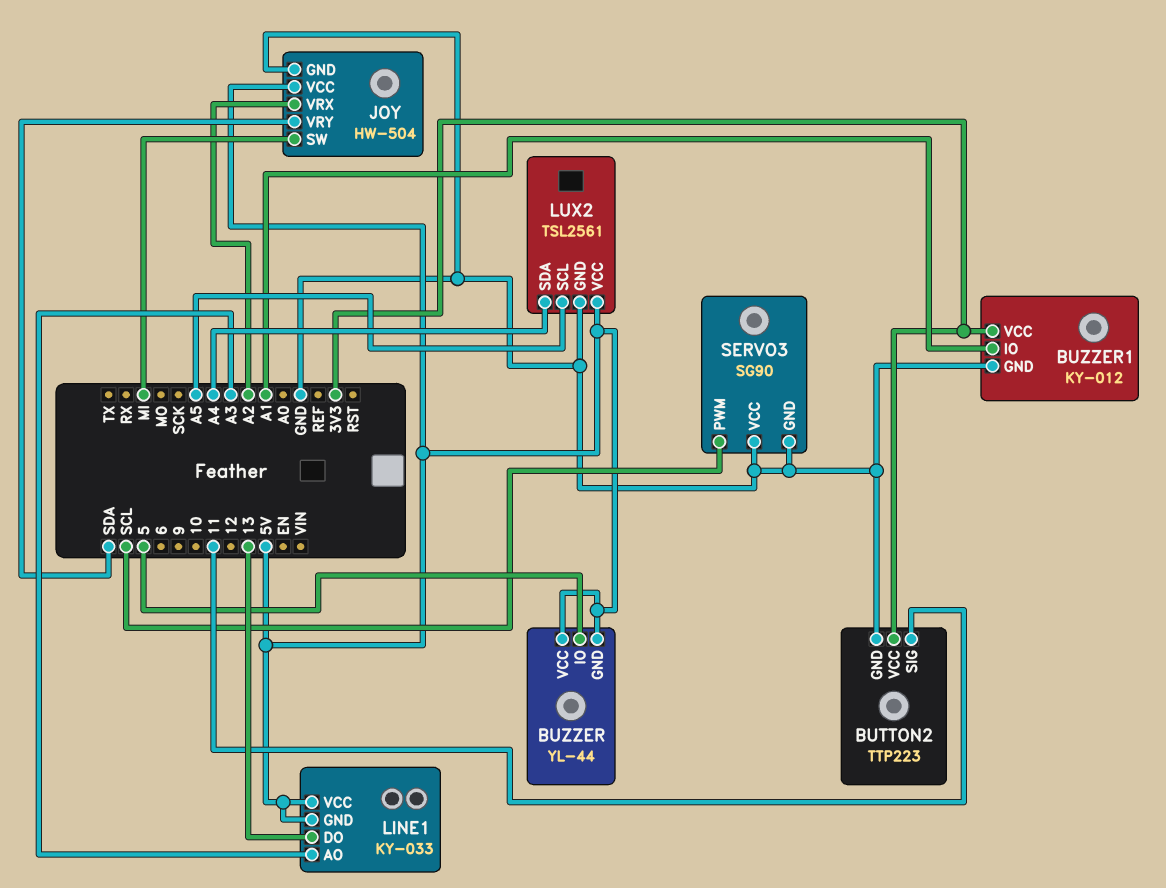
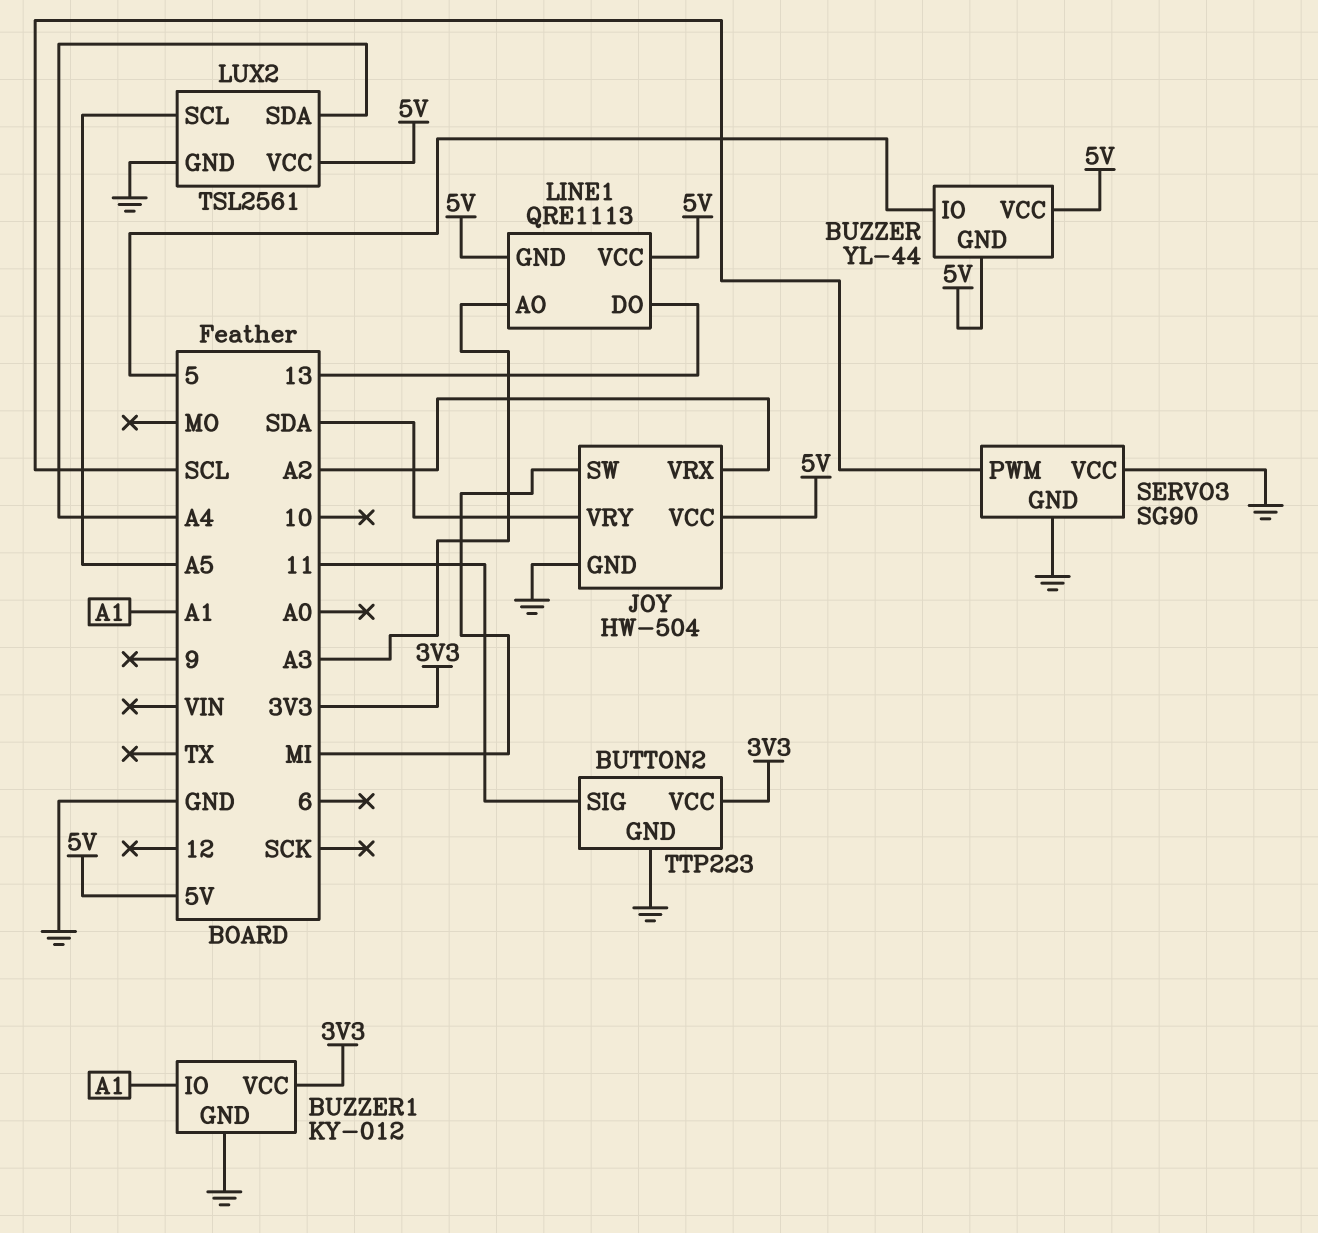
LINE1: KY-033 -> QRE1113

